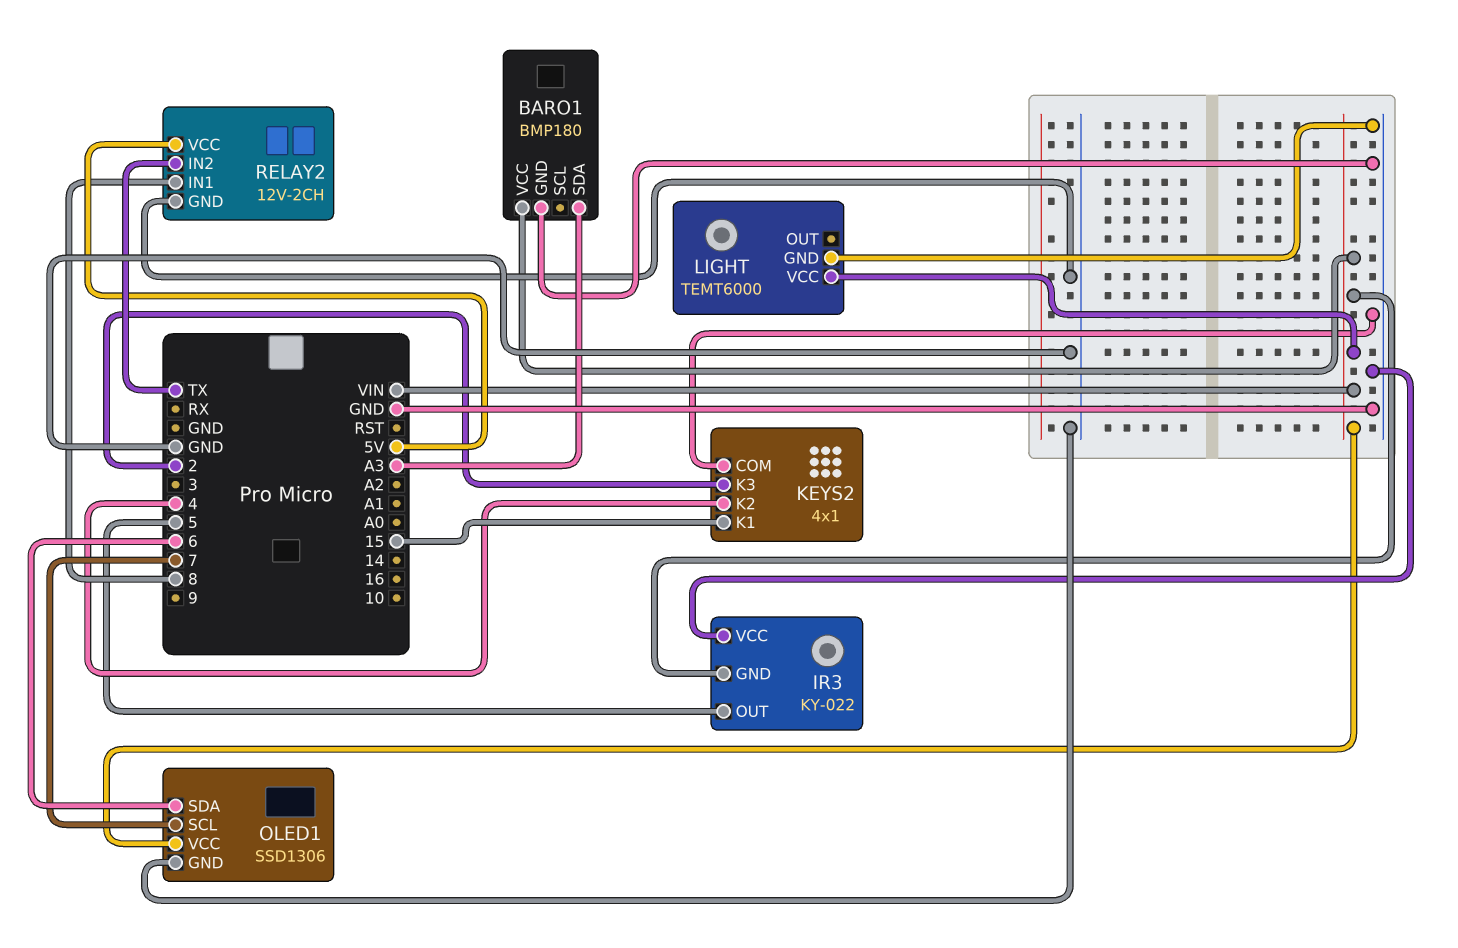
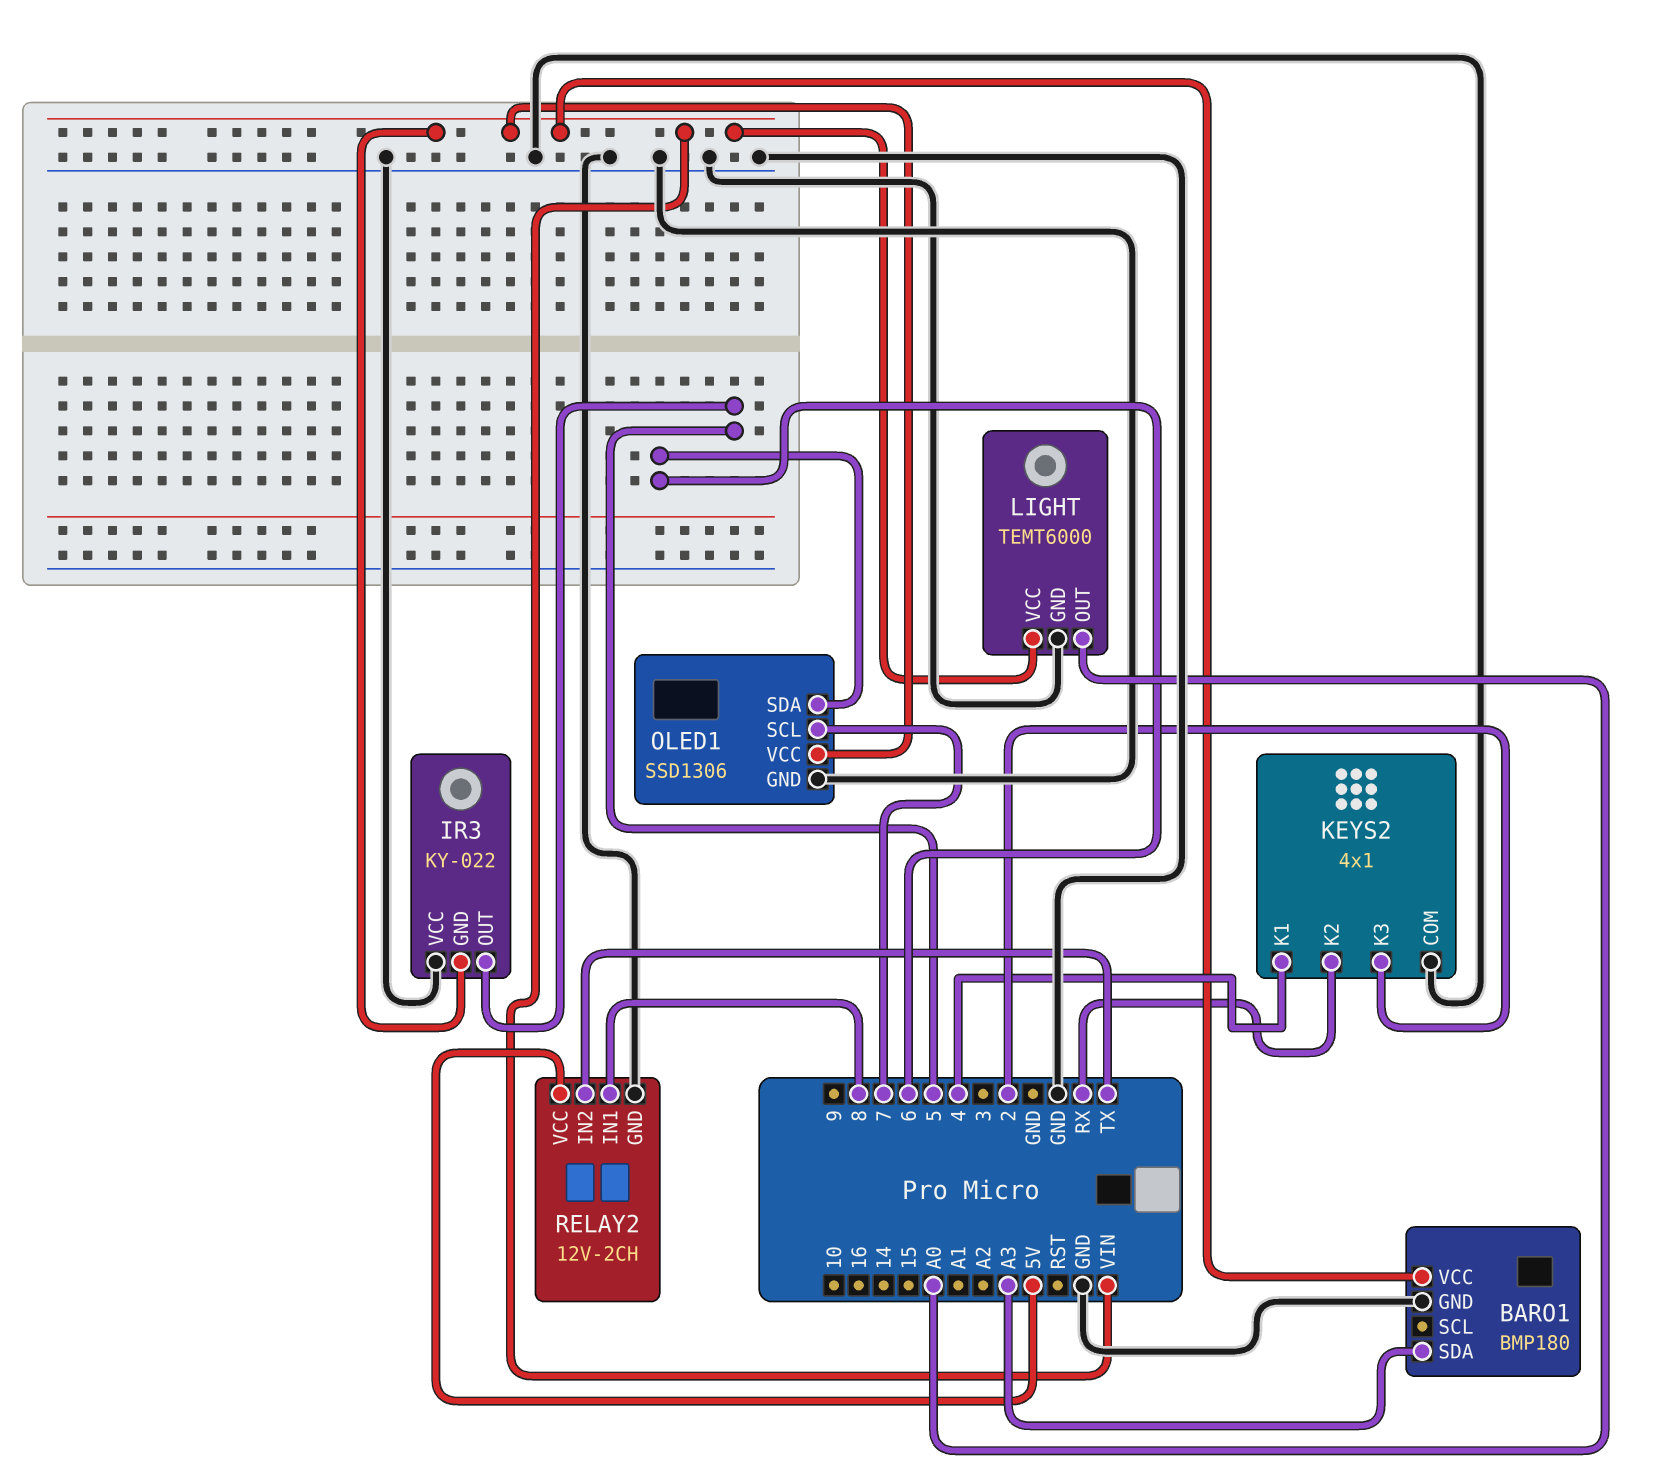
KEYS2 pin K1: 15 -> 4
KEYS2 pin K2: 4 -> RX
LIGHT pin OUT: none -> A0

